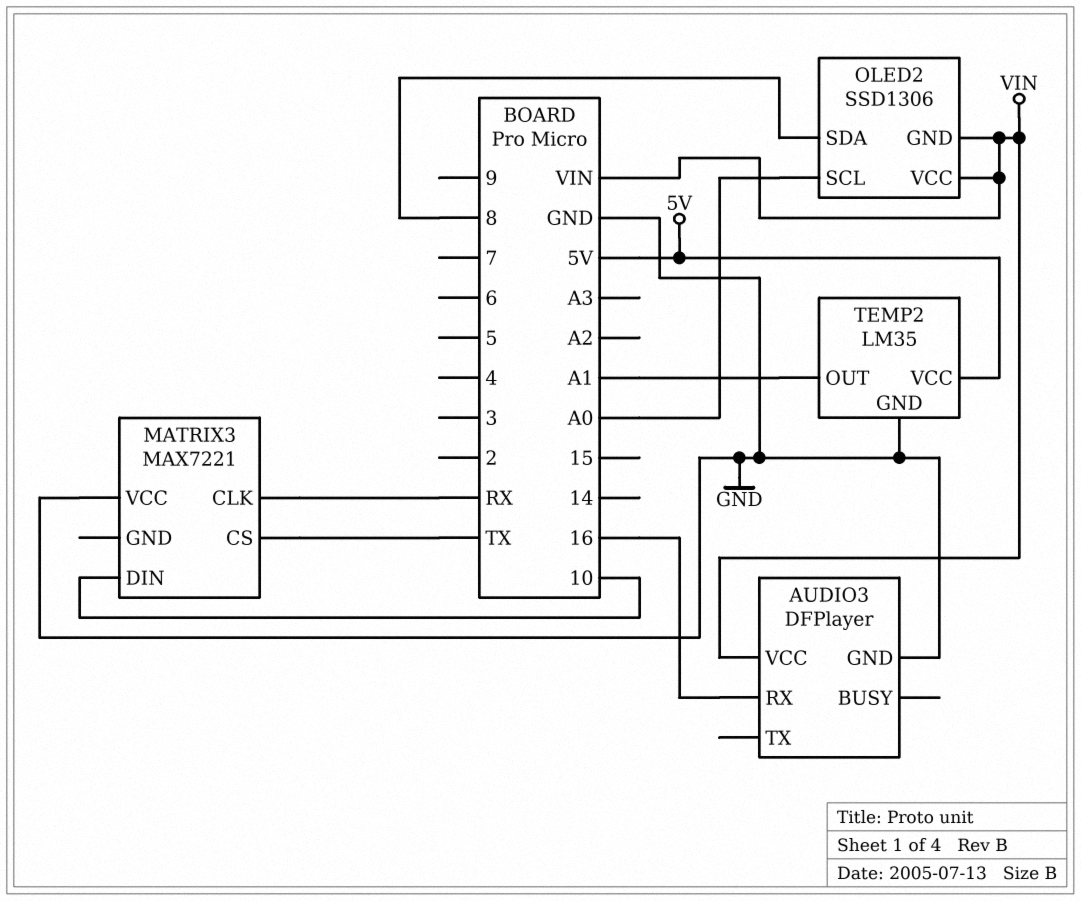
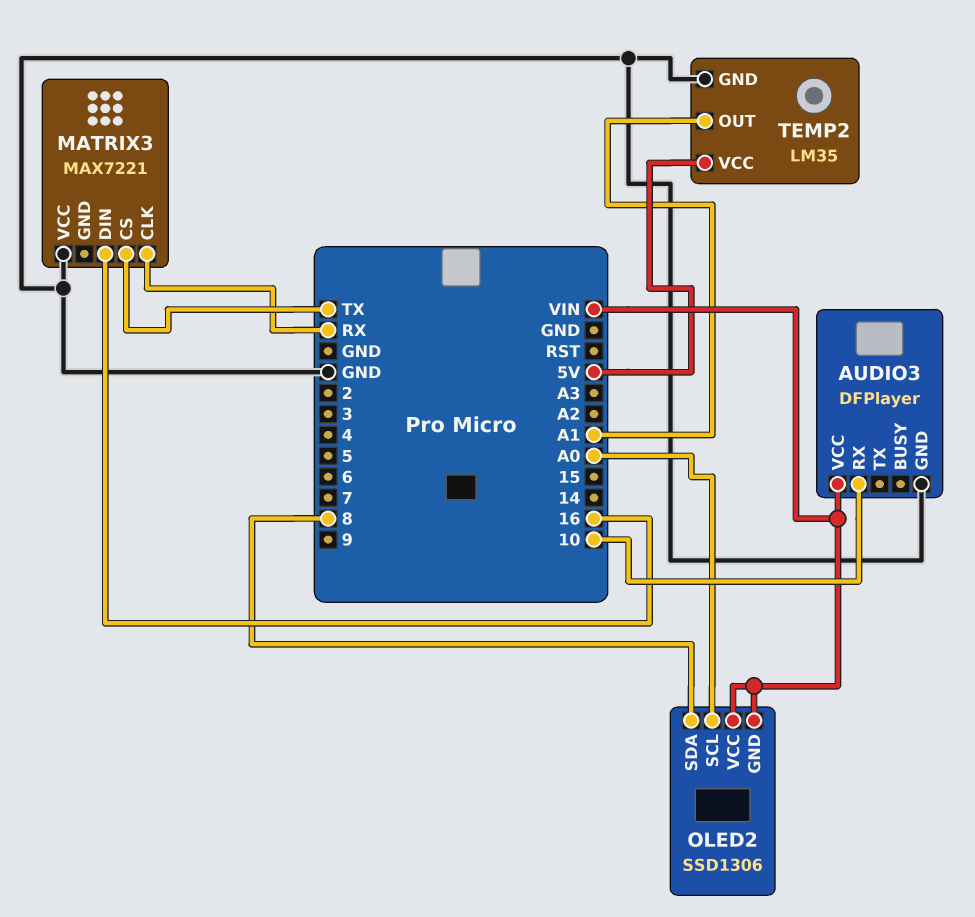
AUDIO3 pin RX: 16 -> 10
MATRIX3 pin DIN: 10 -> 16

